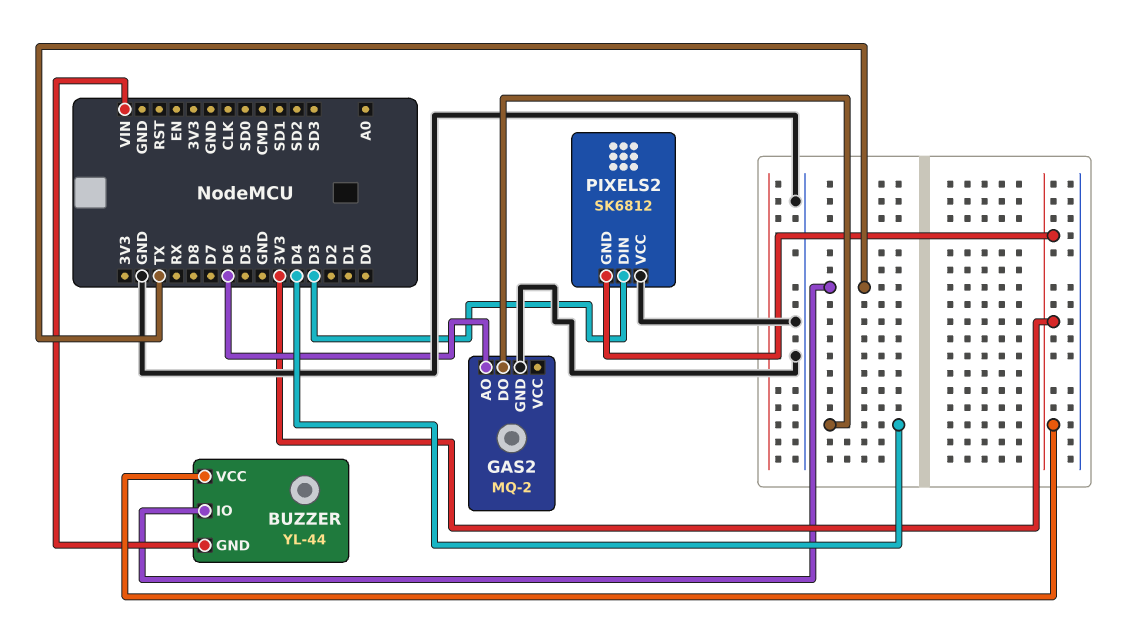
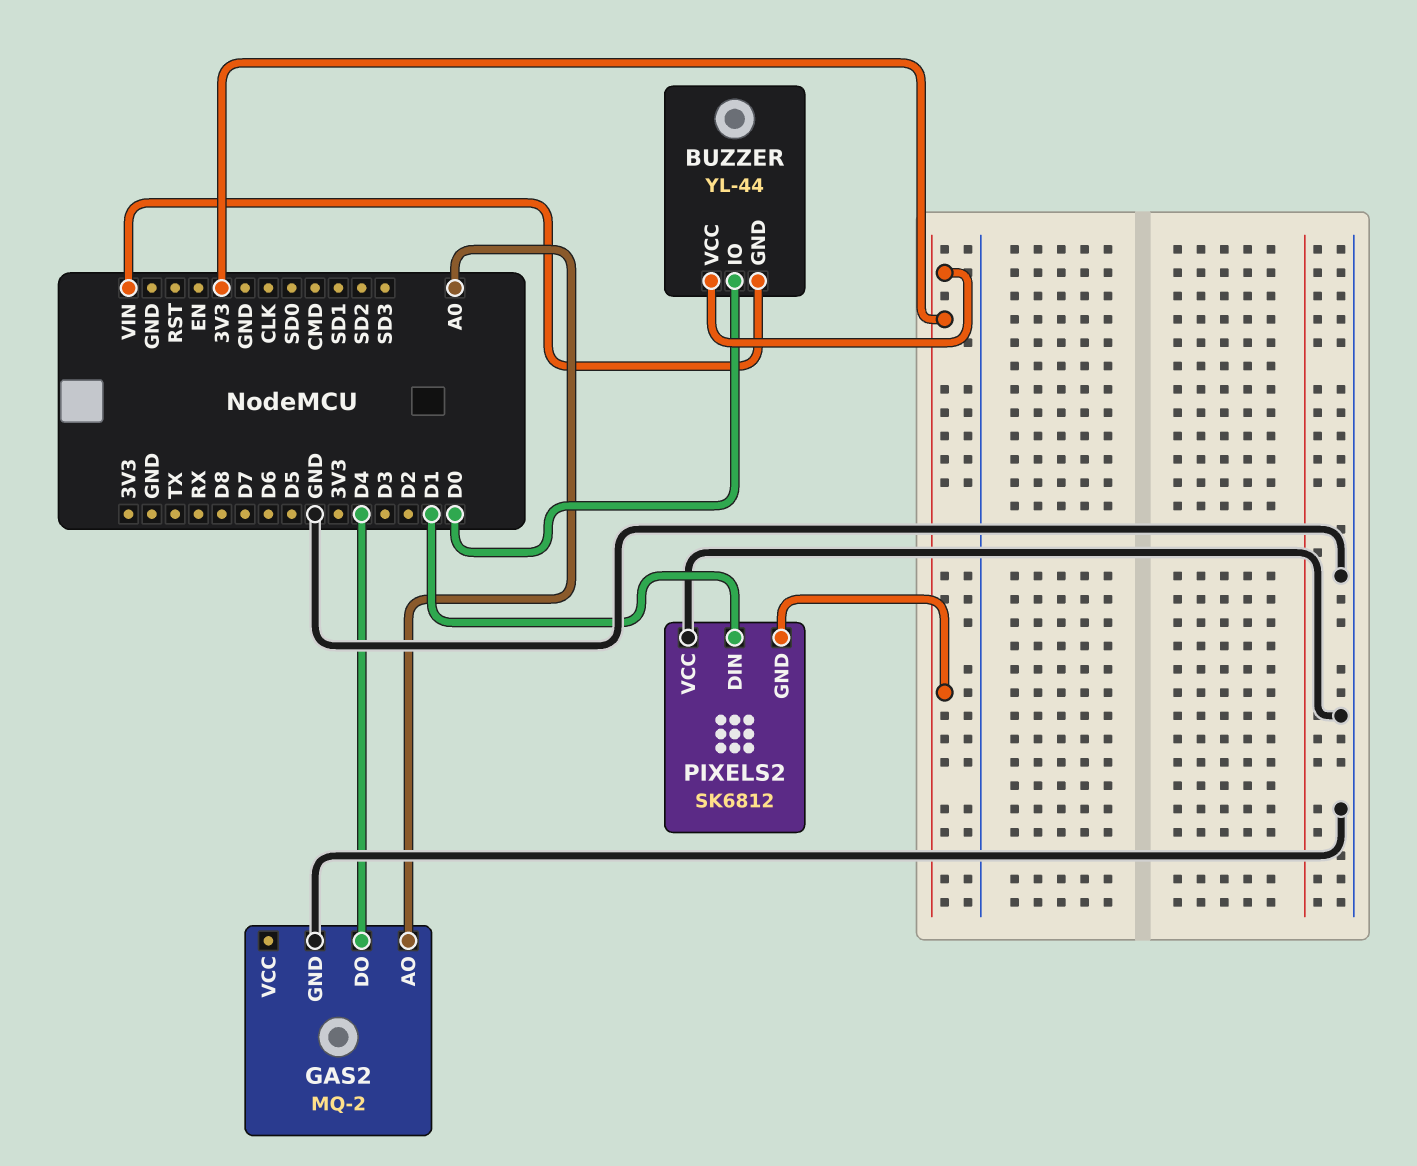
BUZZER pin IO: TX -> D0
GAS2 pin AO: D6 -> A0
PIXELS2 pin DIN: D3 -> D1

